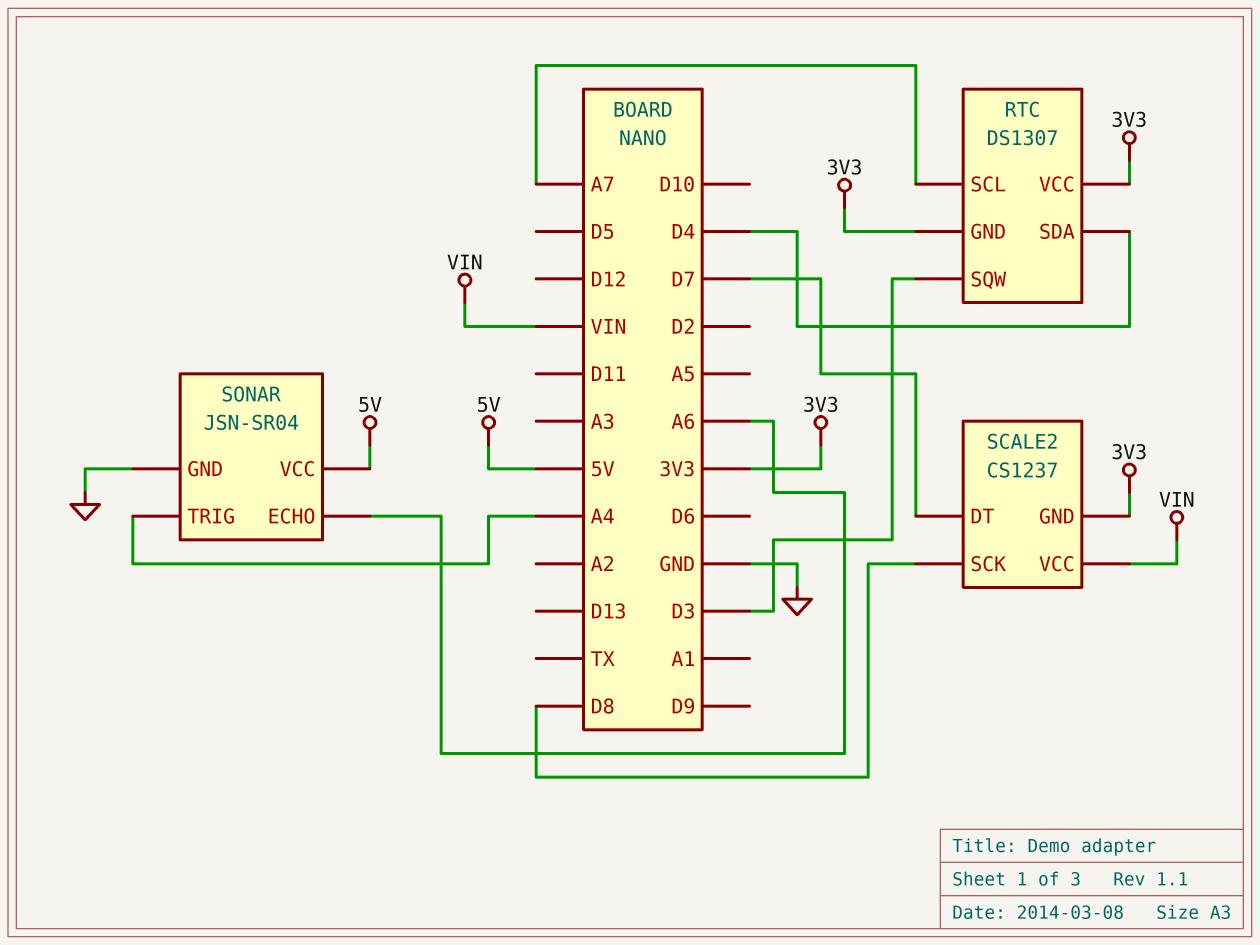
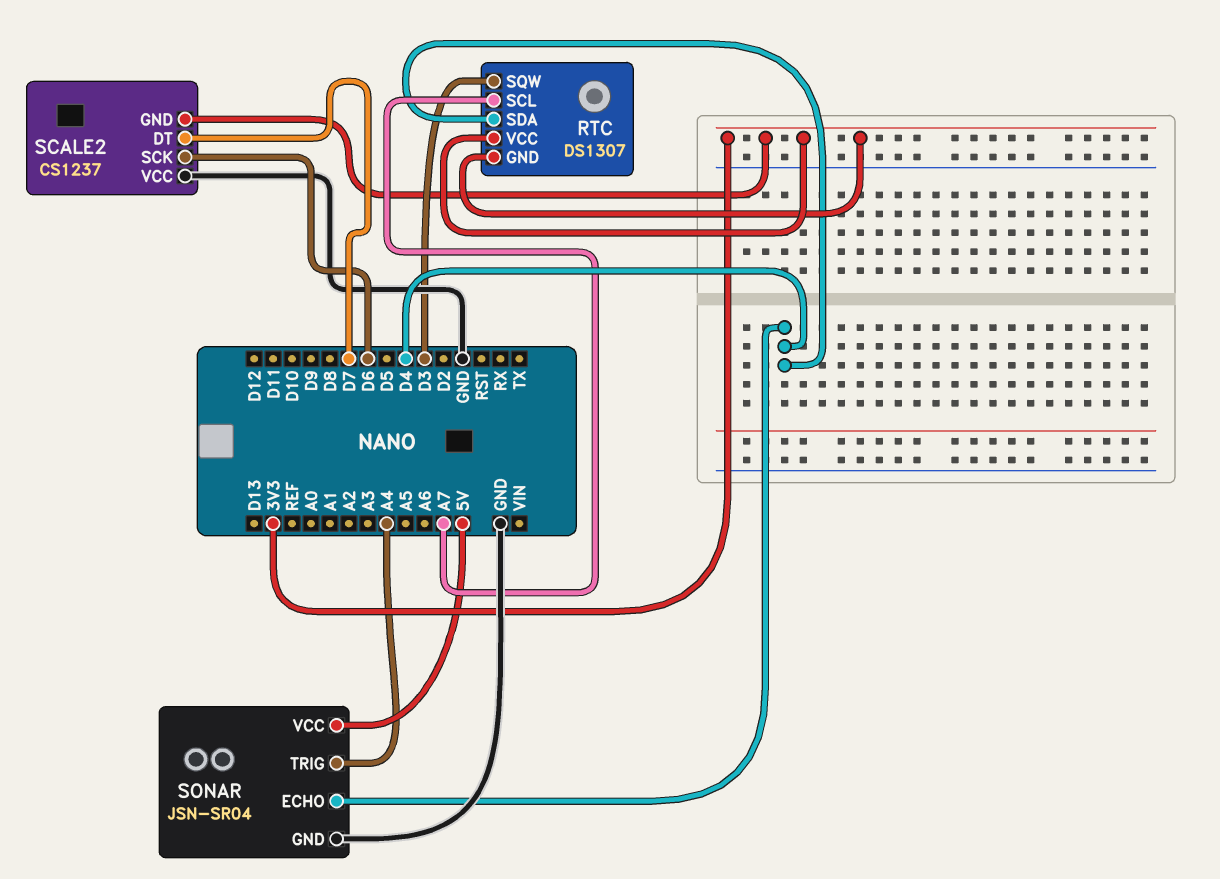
SCALE2 pin SCK: D8 -> D6
SCALE2 pin VCC: VIN -> GND
SONAR pin ECHO: A6 -> D4

